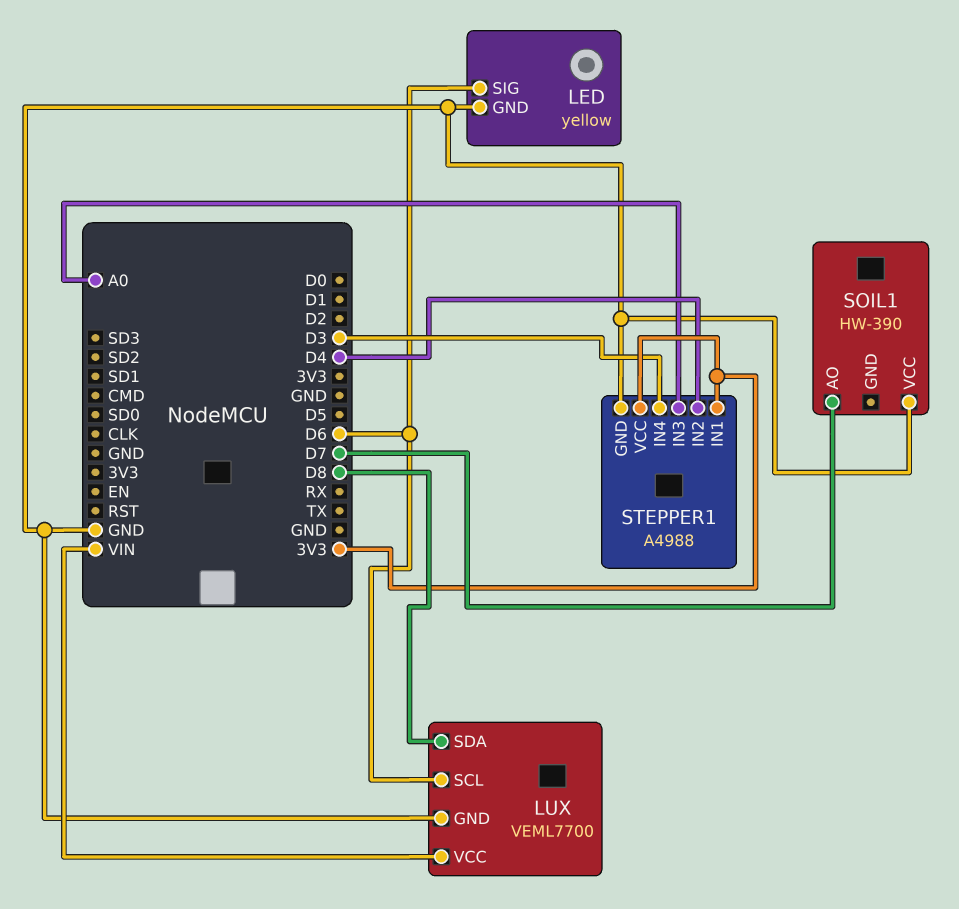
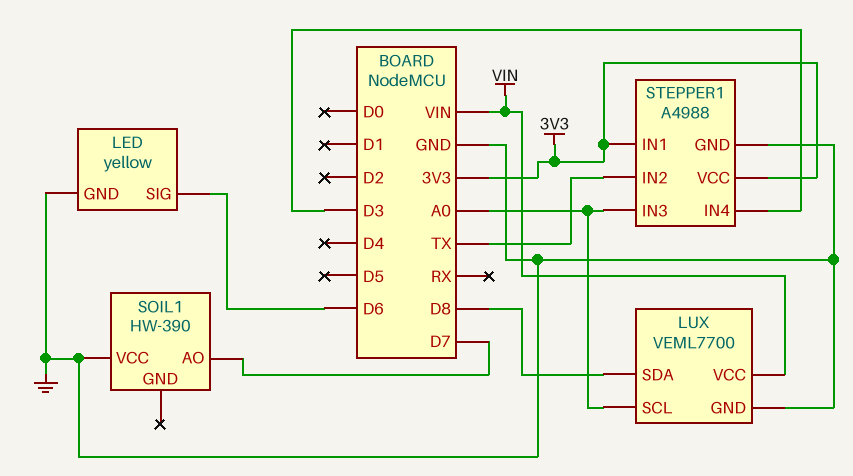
LUX pin SCL: D6 -> A0
STEPPER1 pin IN2: D4 -> TX

